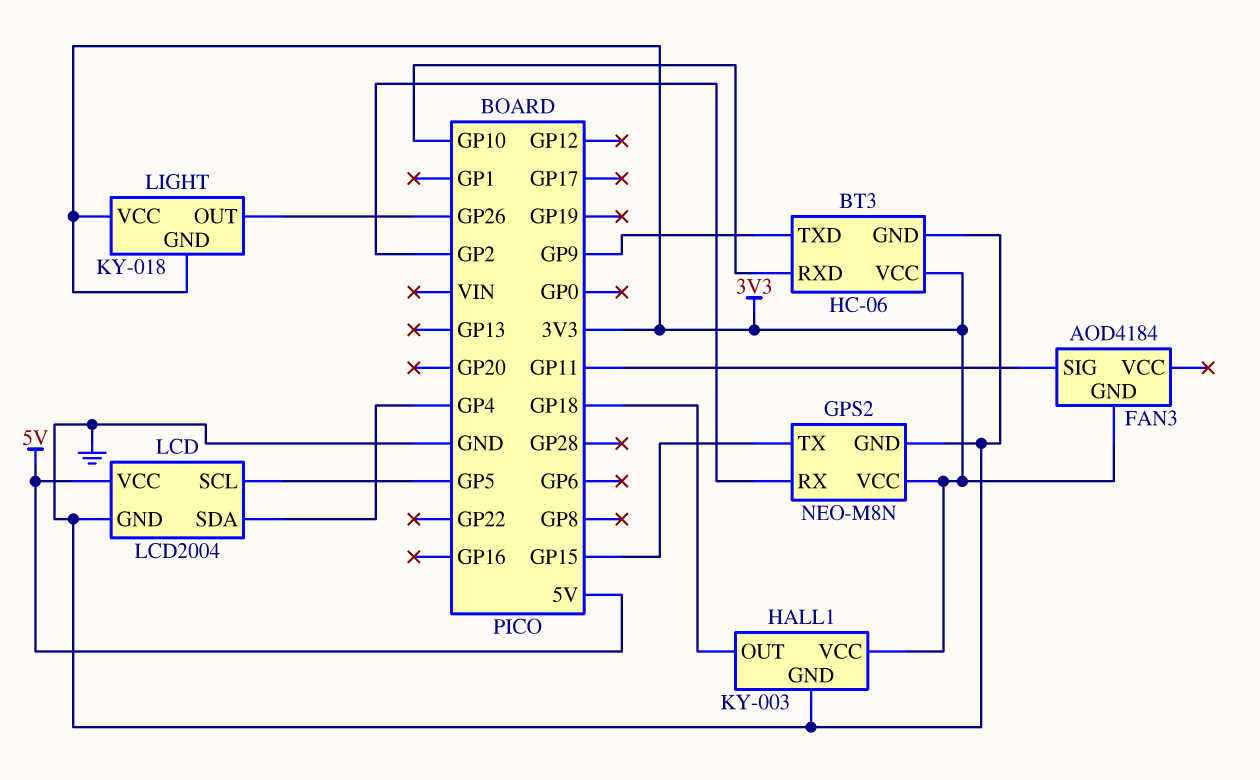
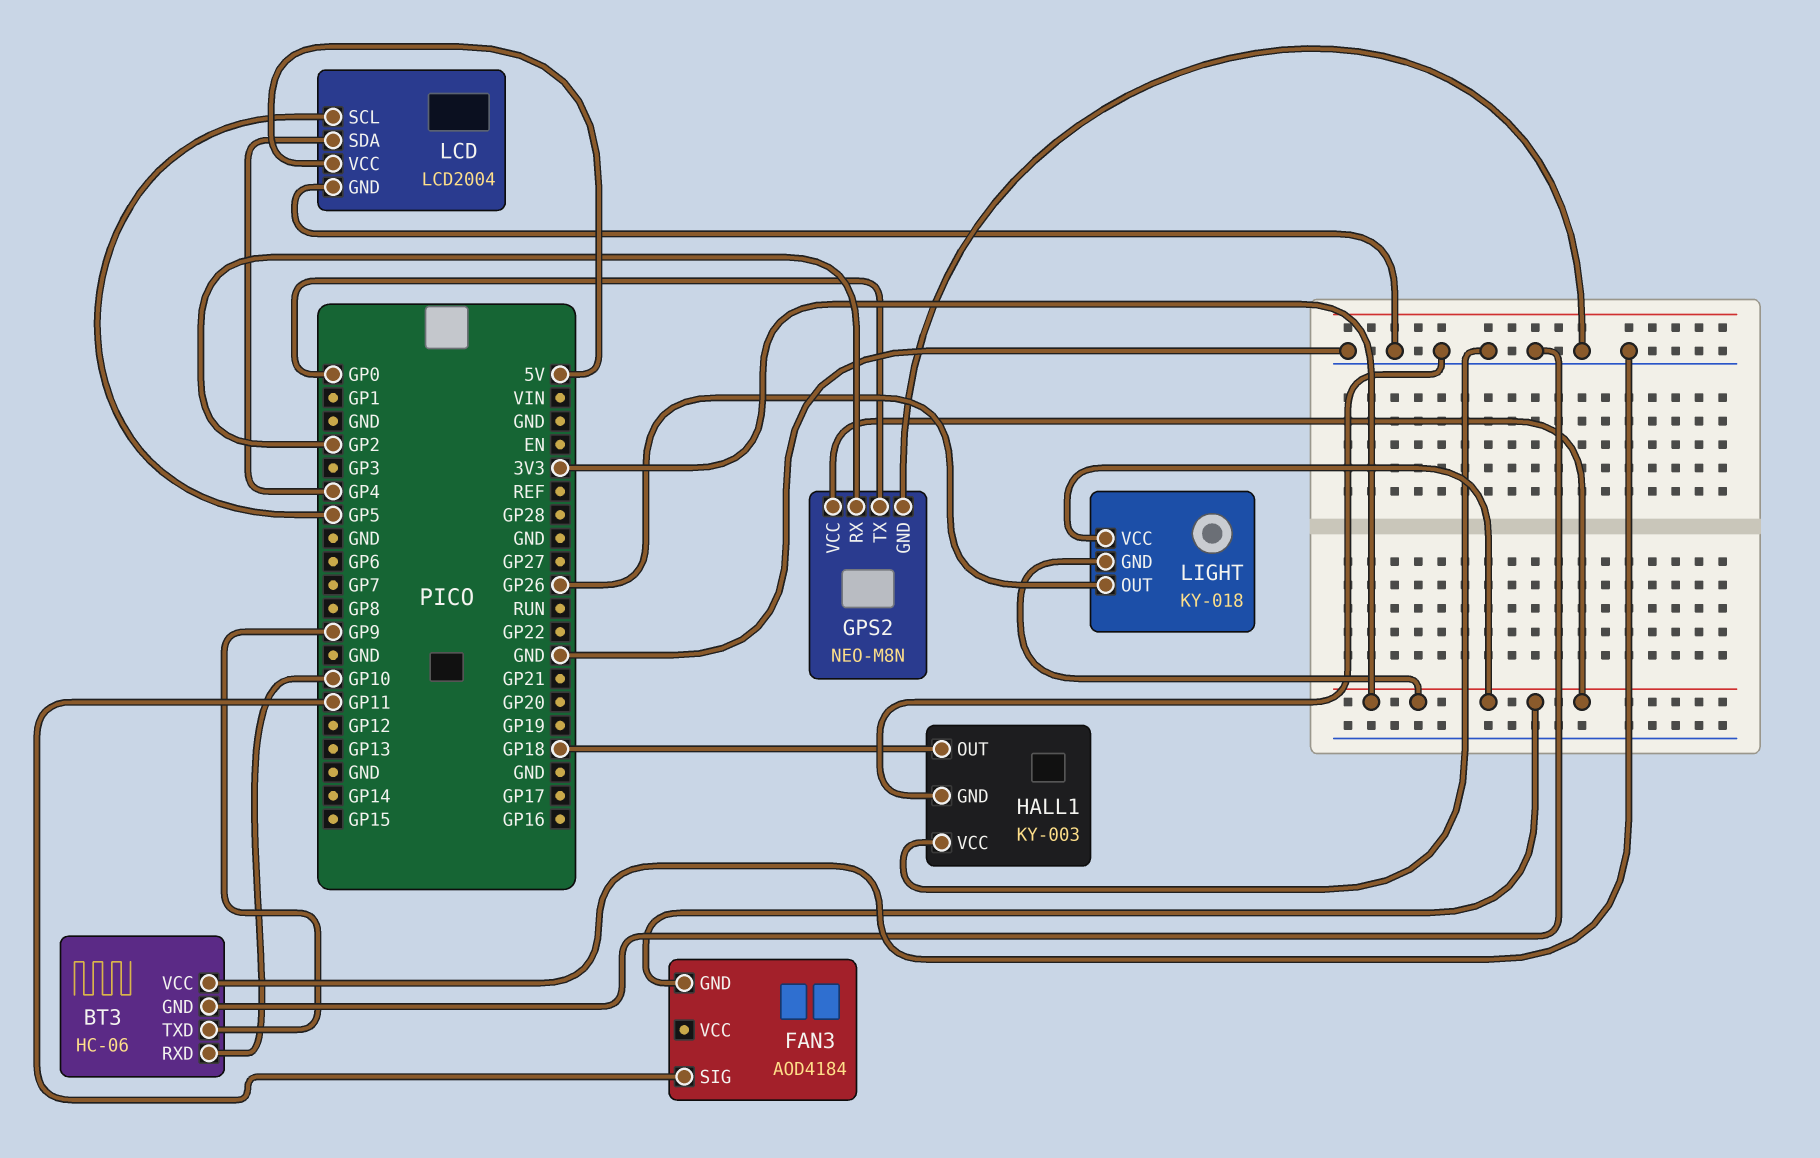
BT3 pin VCC: 3V3 -> GND
GPS2 pin TX: GP15 -> GP0
HALL1 pin VCC: 3V3 -> GND

